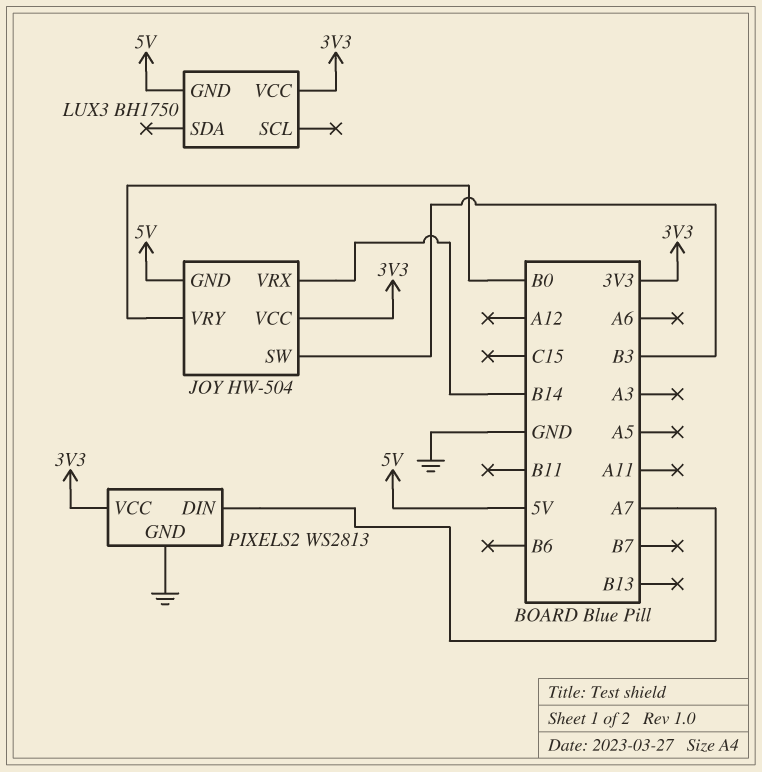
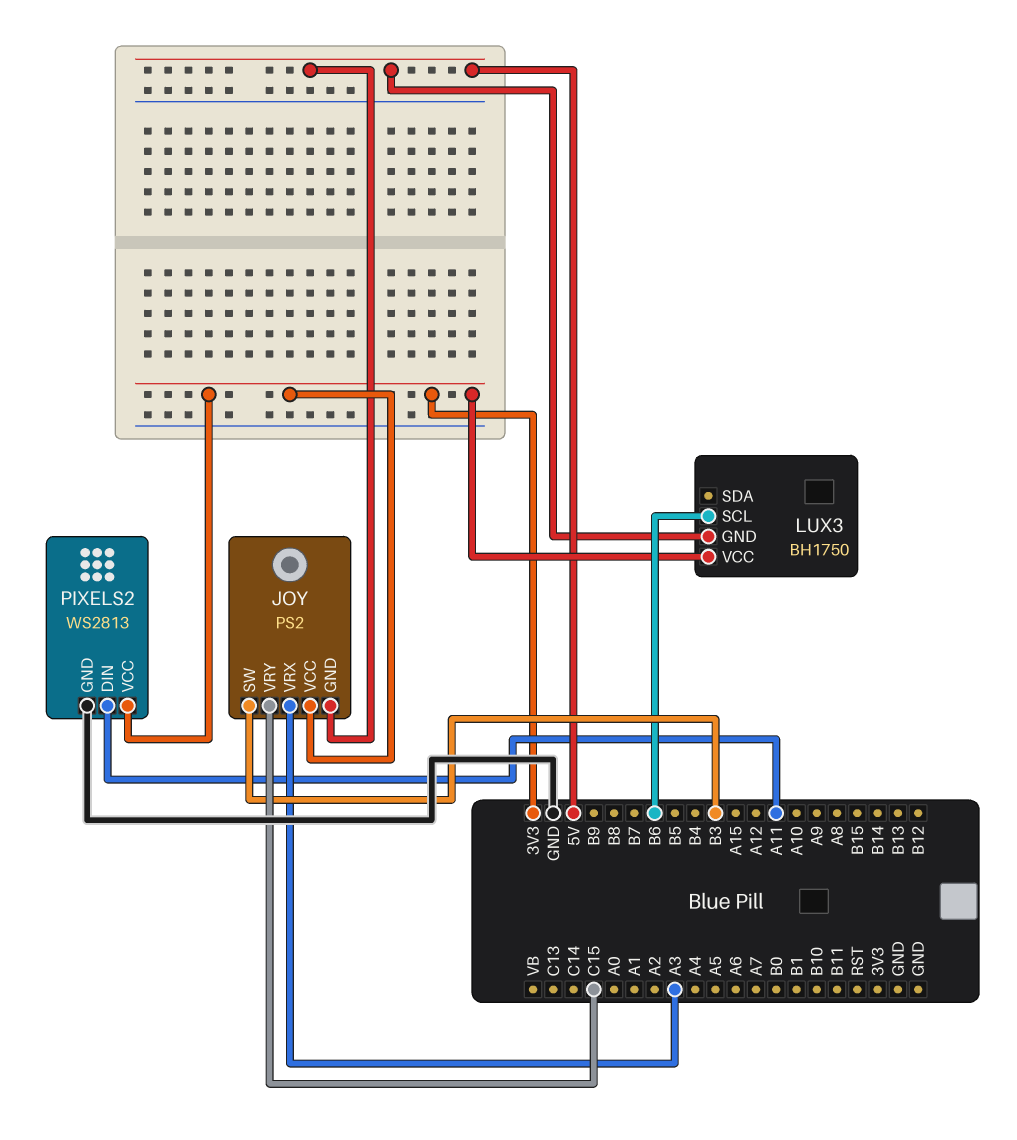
JOY: HW-504 -> PS2
JOY pin VRX: B14 -> A3
JOY pin VRY: B0 -> C15
LUX3 pin SCL: none -> B6
PIXELS2 pin DIN: A7 -> A11

